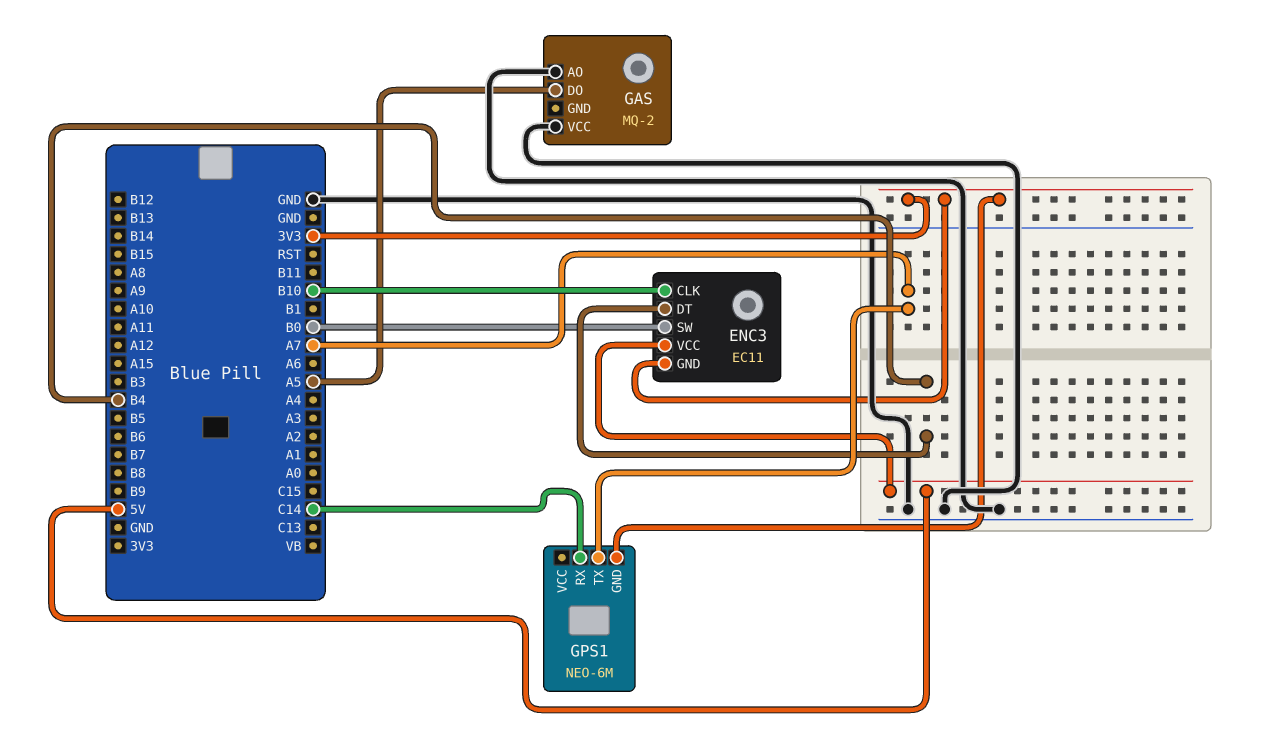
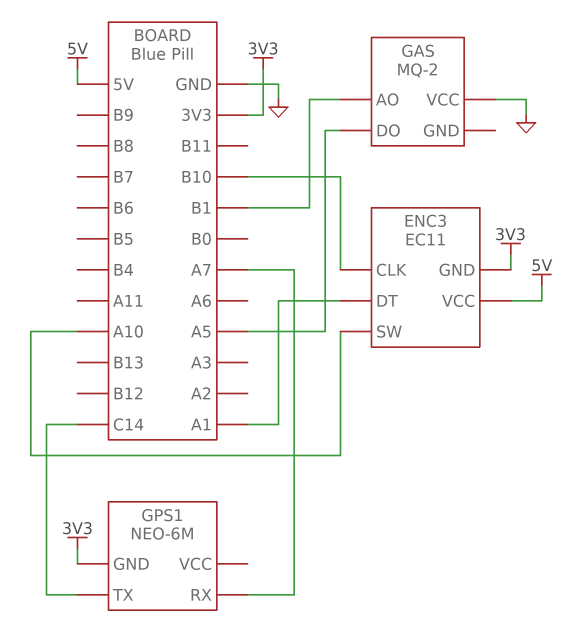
ENC3 pin DT: B4 -> A1
ENC3 pin SW: B0 -> A10
GAS pin AO: GND -> B1
GPS1 pin RX: C14 -> A7
GPS1 pin TX: A7 -> C14

